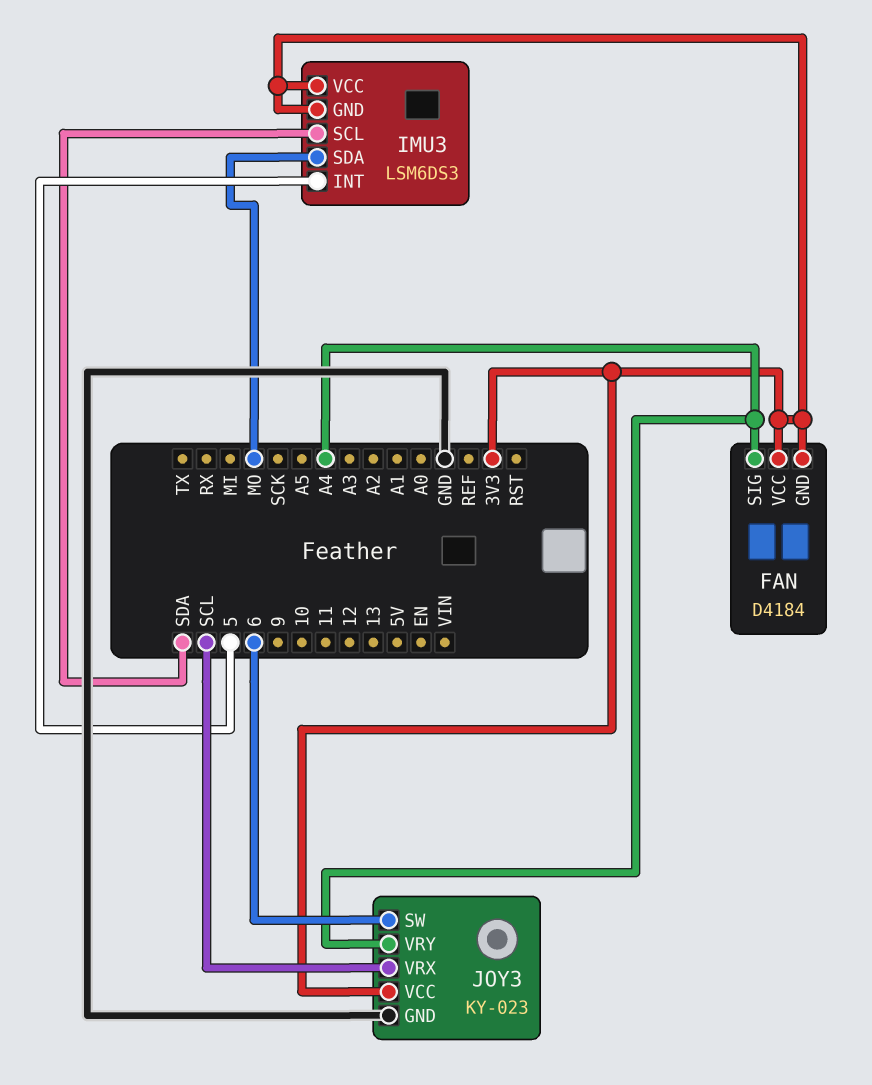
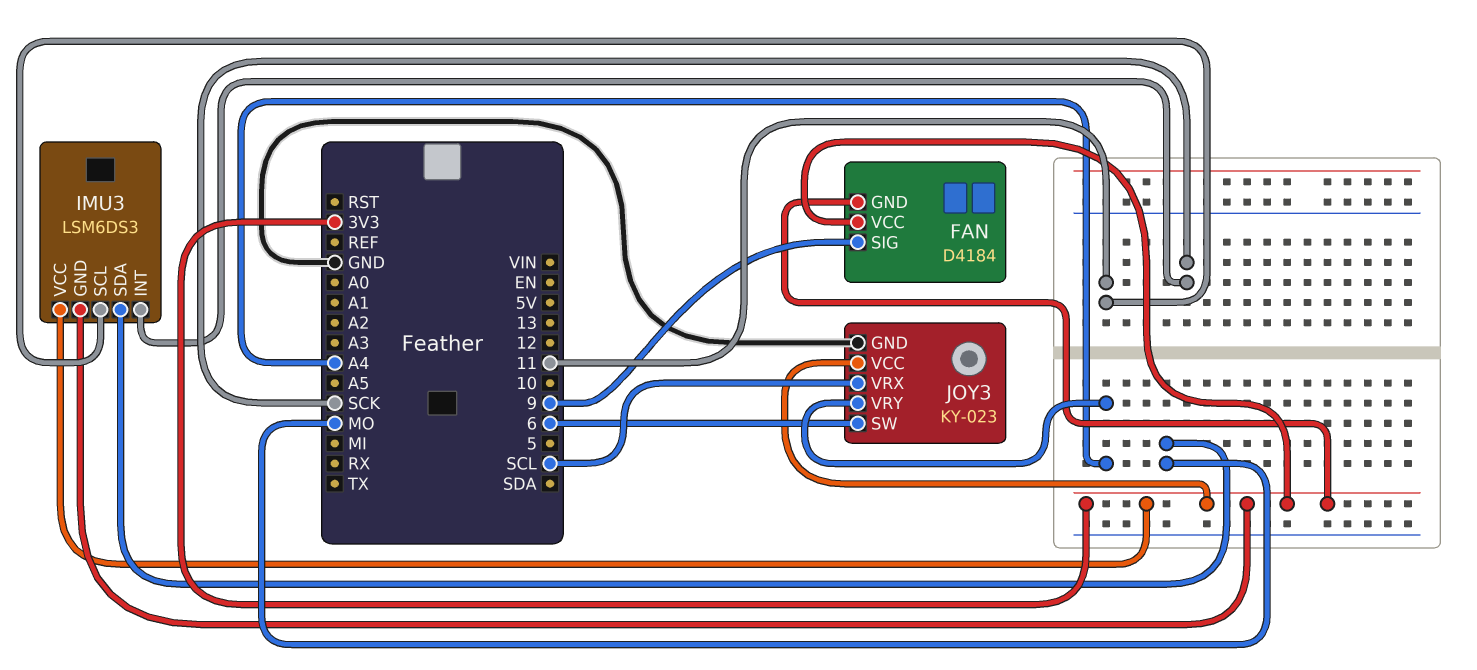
FAN pin SIG: A4 -> 9
IMU3 pin INT: 5 -> SCK
IMU3 pin SCL: SDA -> 11

